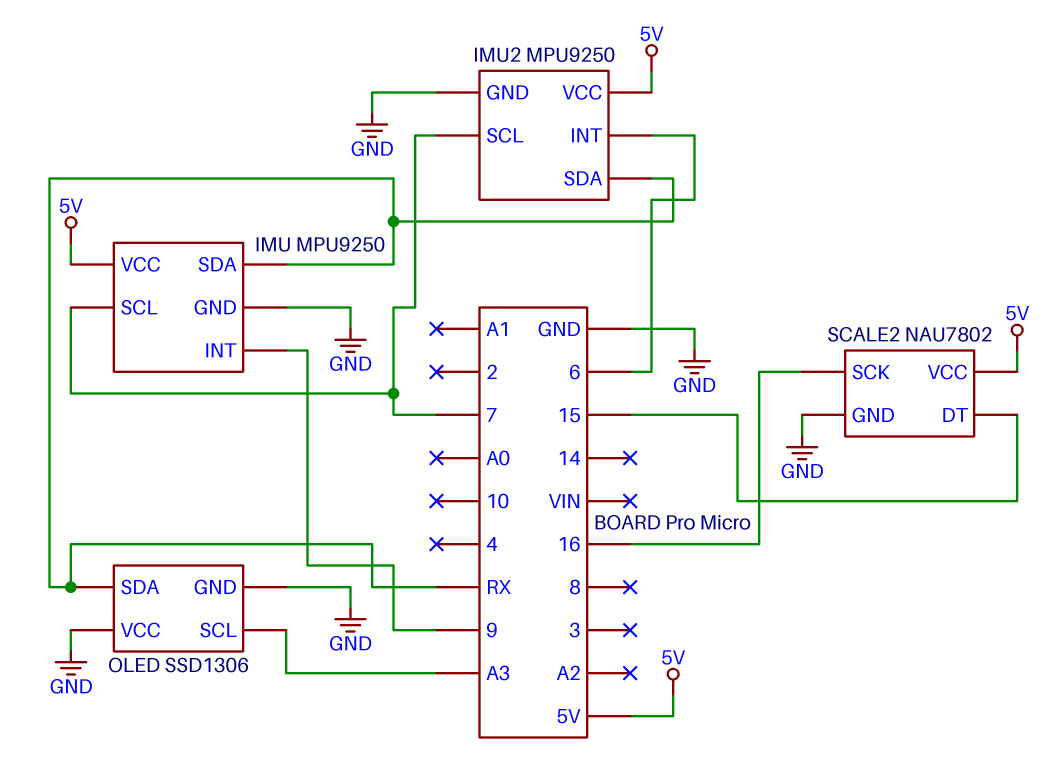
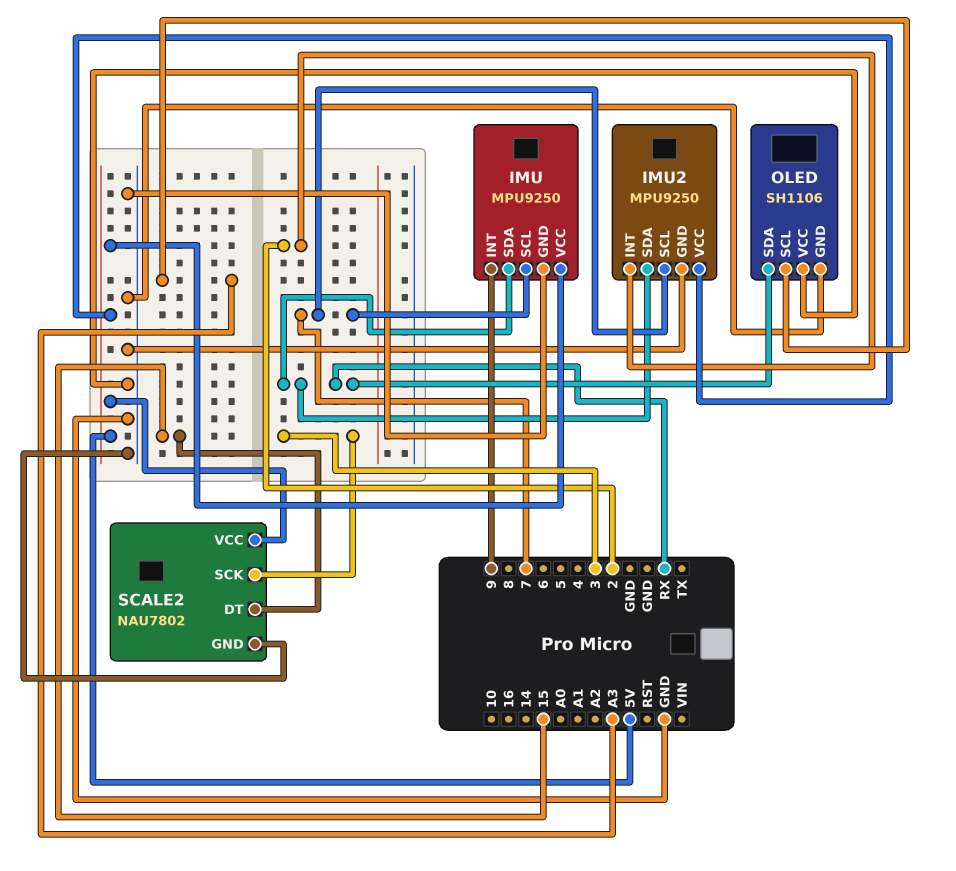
IMU2 pin INT: 6 -> 2
OLED: SSD1306 -> SH1106
SCALE2 pin SCK: 16 -> 3

